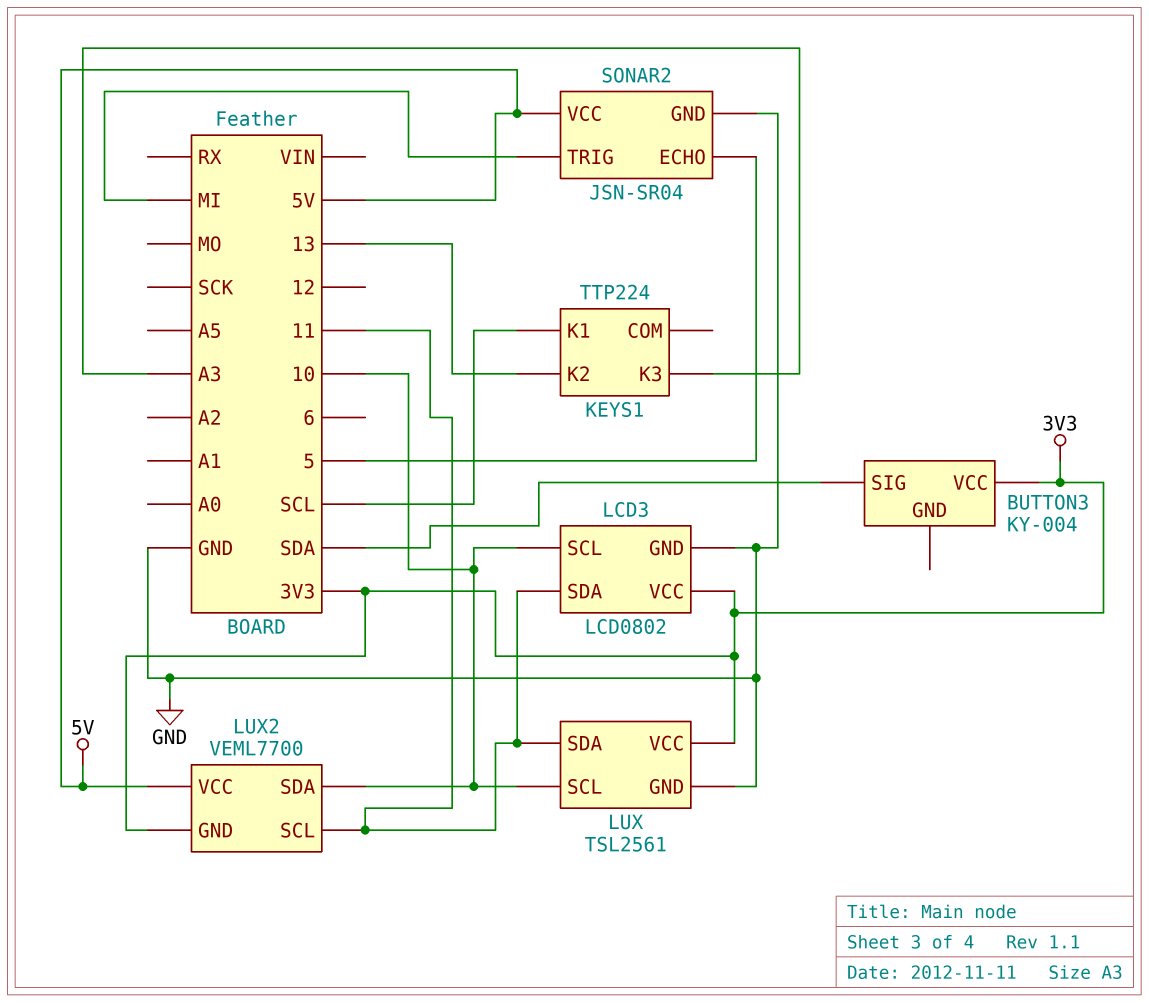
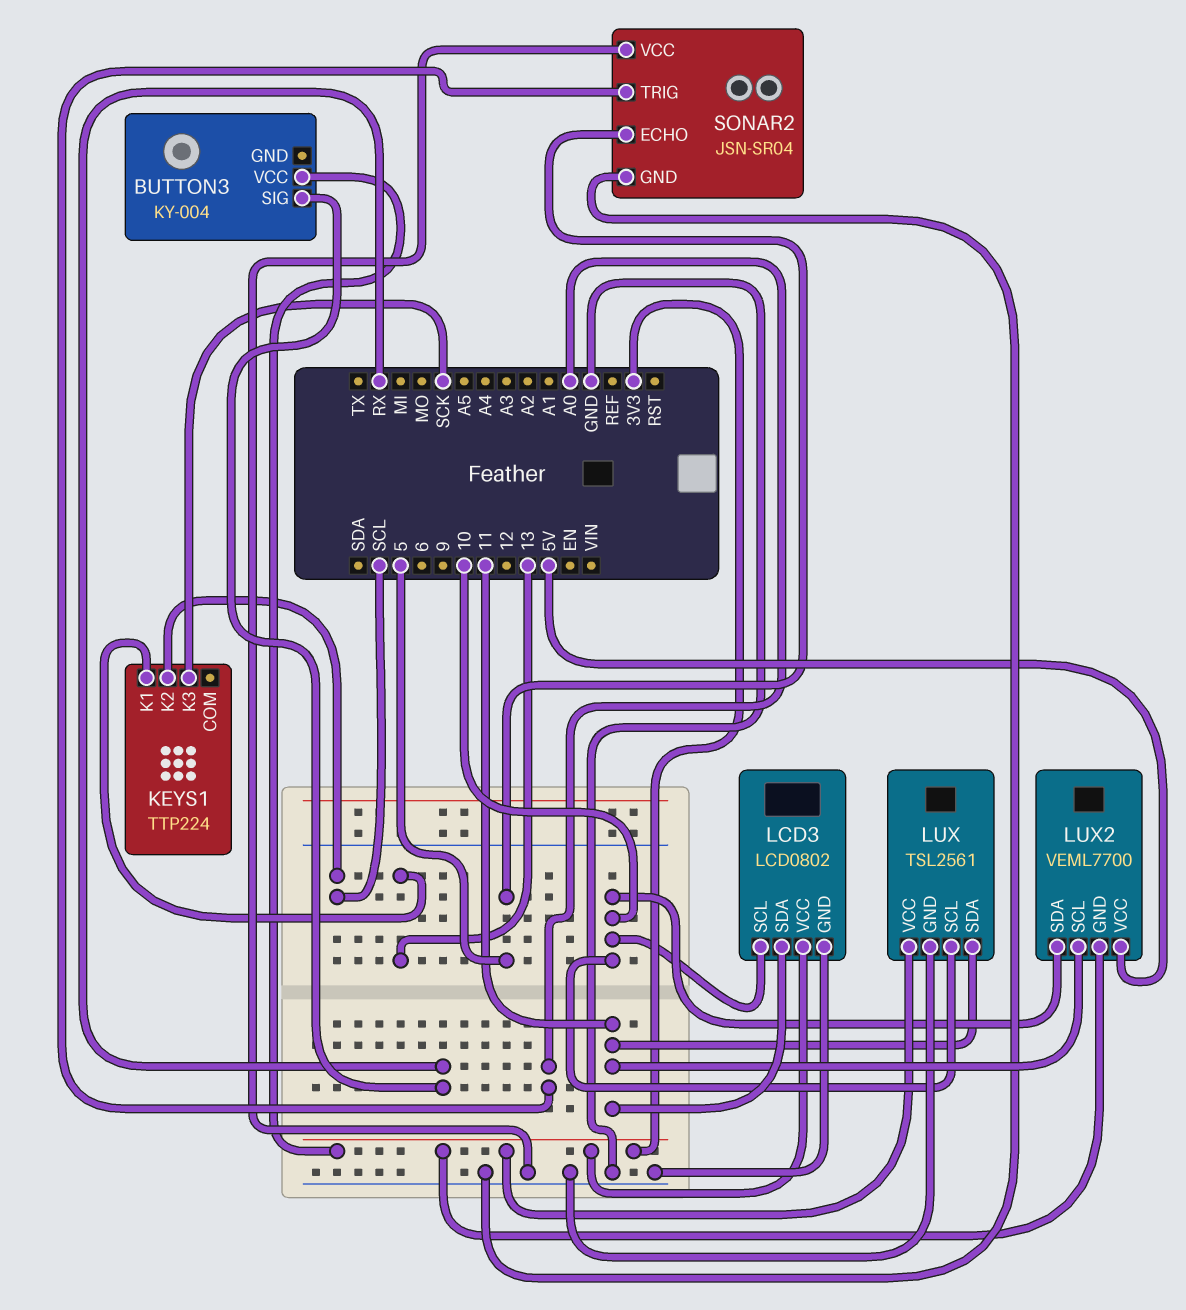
BUTTON3 pin SIG: SDA -> RX
KEYS1 pin K1: SCL -> 13
KEYS1 pin K2: 13 -> SCL
KEYS1 pin K3: A3 -> SCK
SONAR2 pin TRIG: MI -> A0
SONAR2 pin VCC: 5V -> GND

